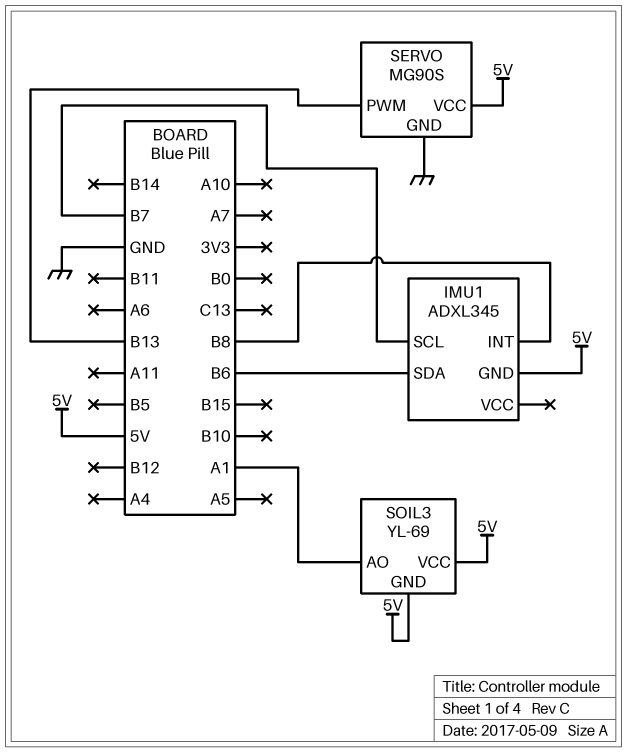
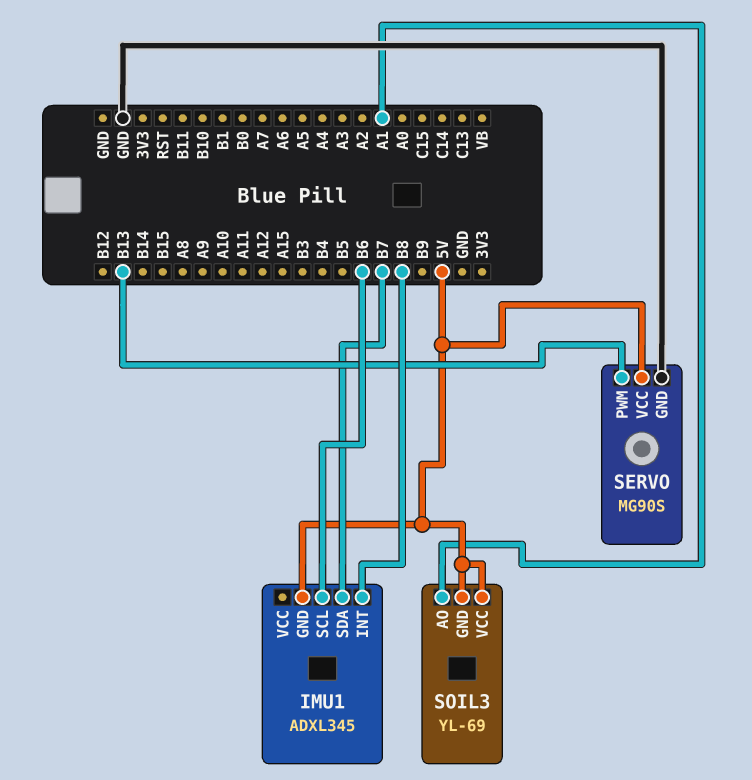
IMU1 pin SCL: B7 -> B6
IMU1 pin SDA: B6 -> B7

